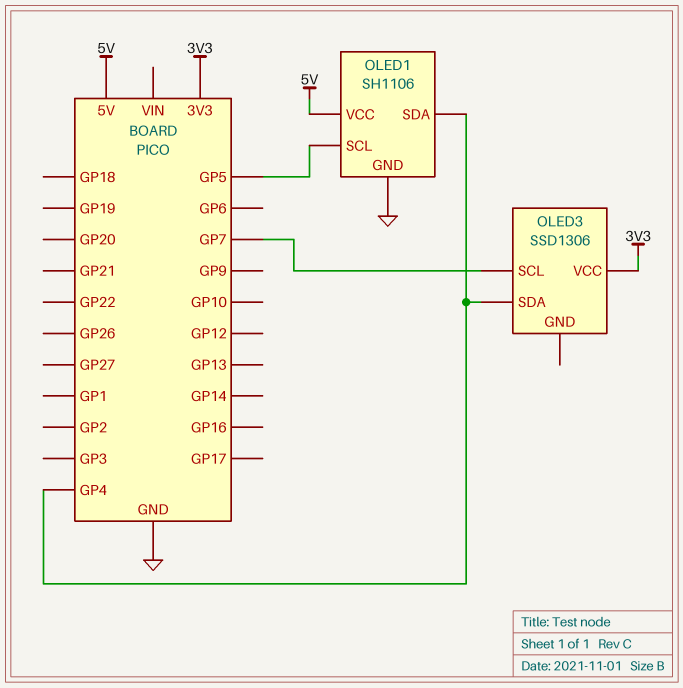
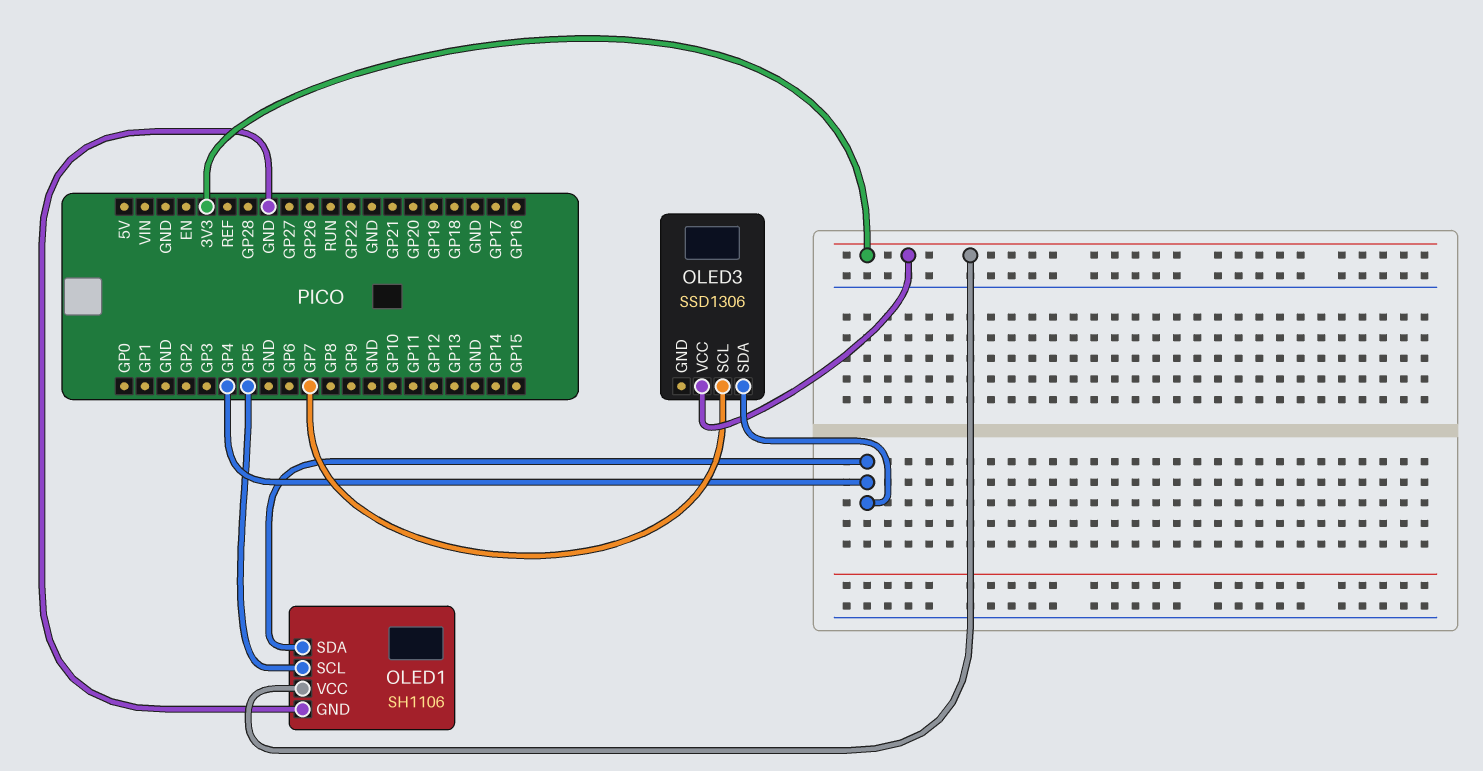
OLED1 pin VCC: 5V -> 3V3

